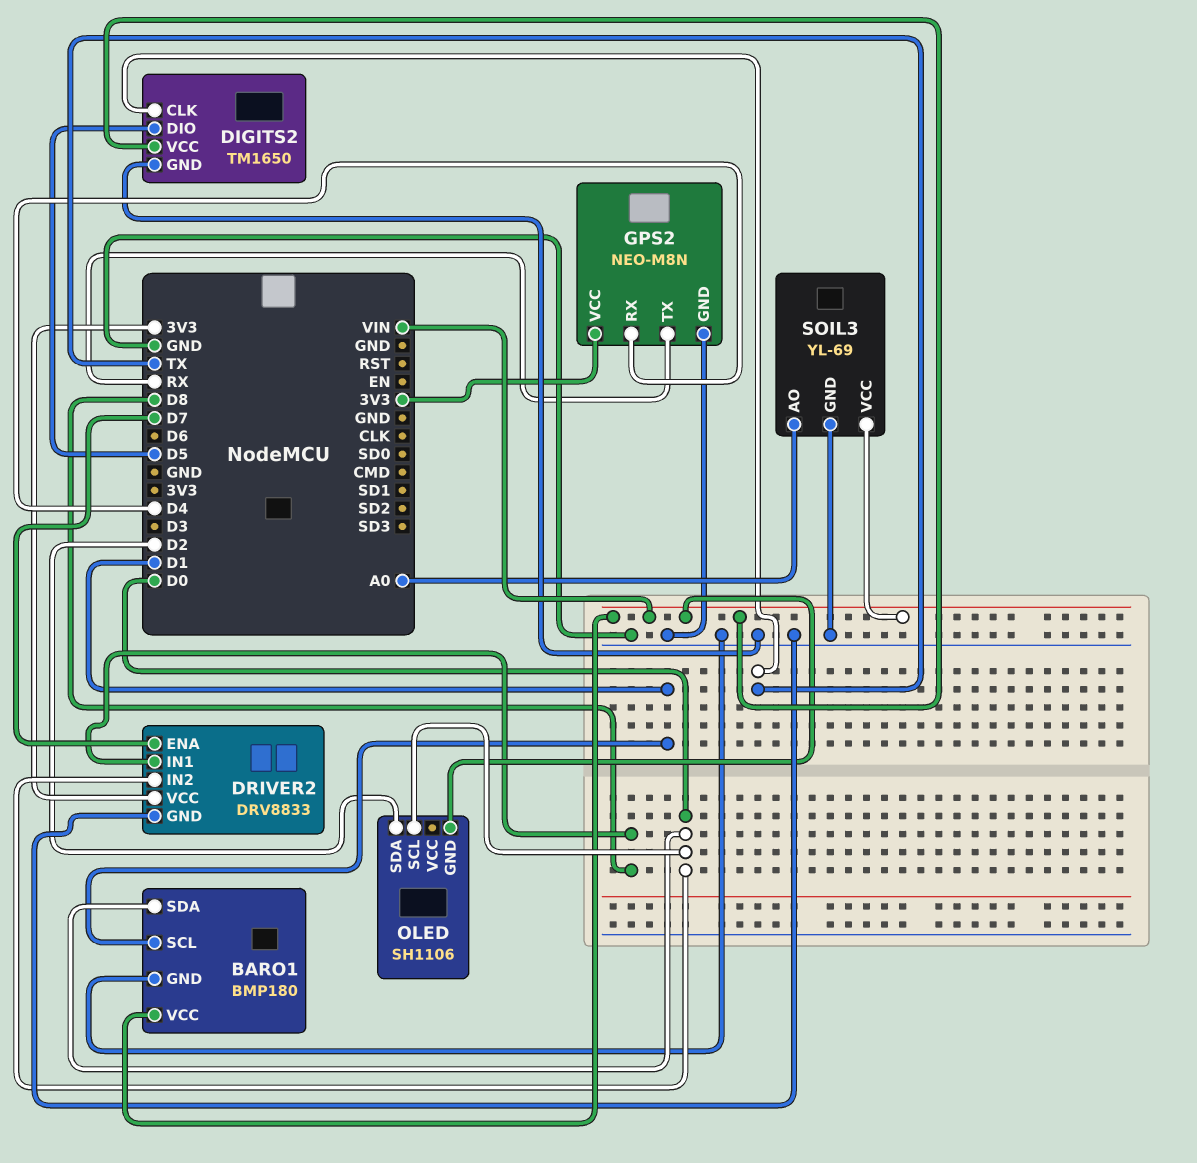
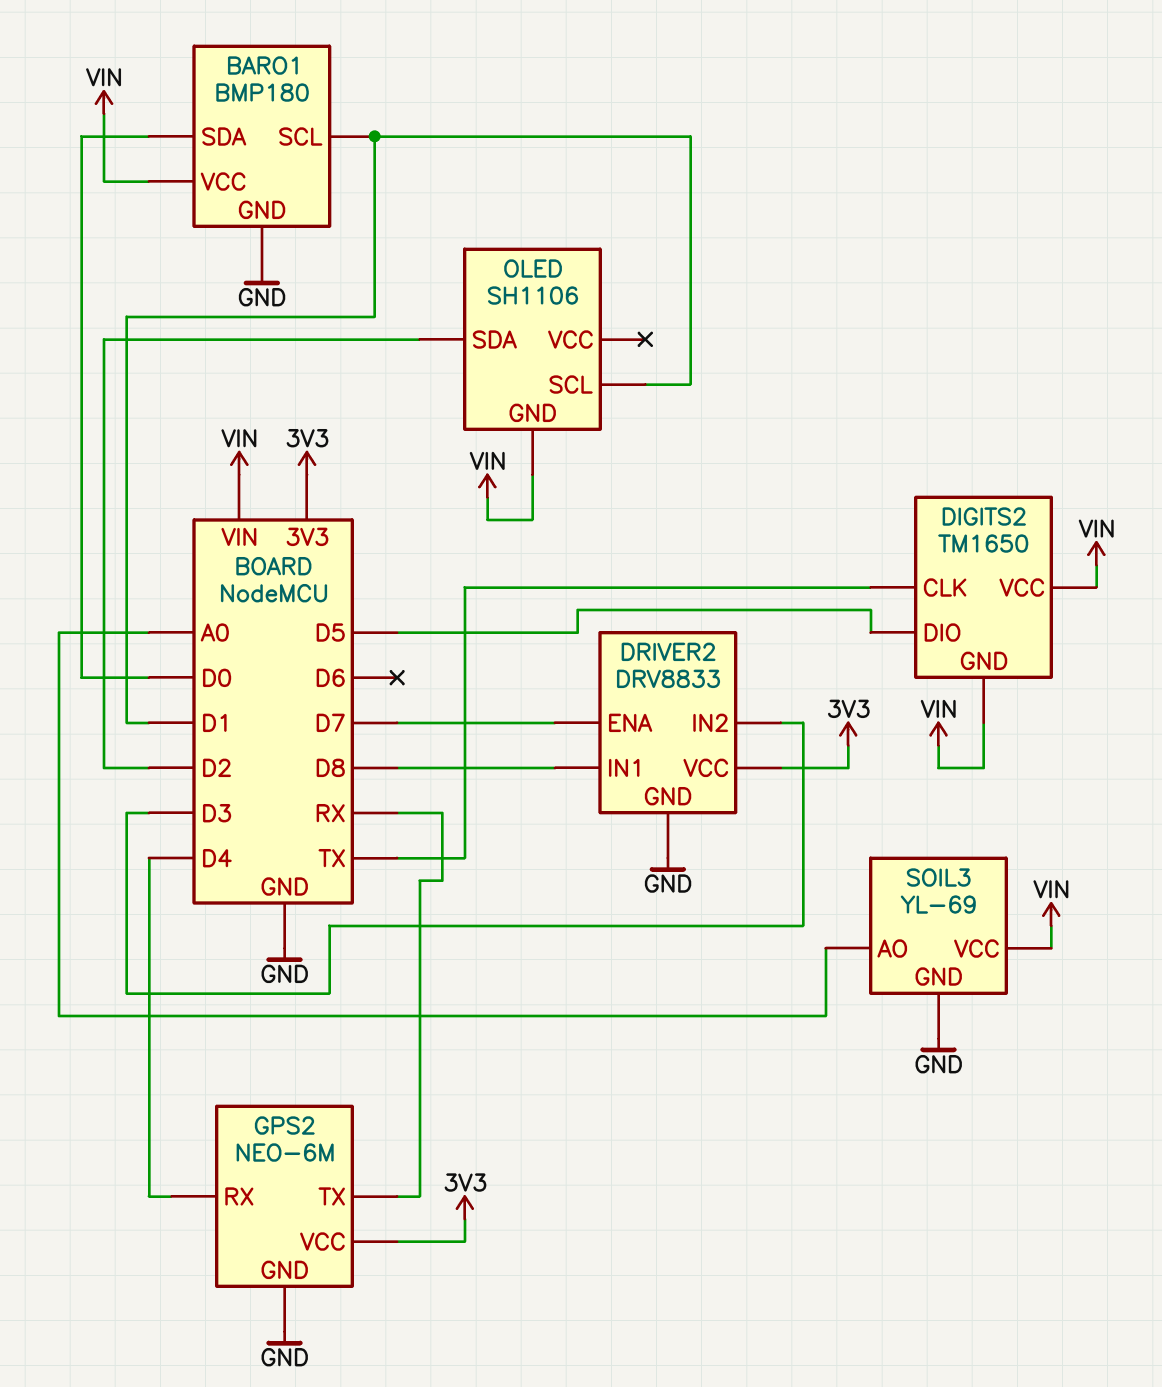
DIGITS2 pin GND: GND -> VIN
DRIVER2 pin IN2: D0 -> D3
GPS2: NEO-M8N -> NEO-6M
OLED pin SCL: D0 -> D1

